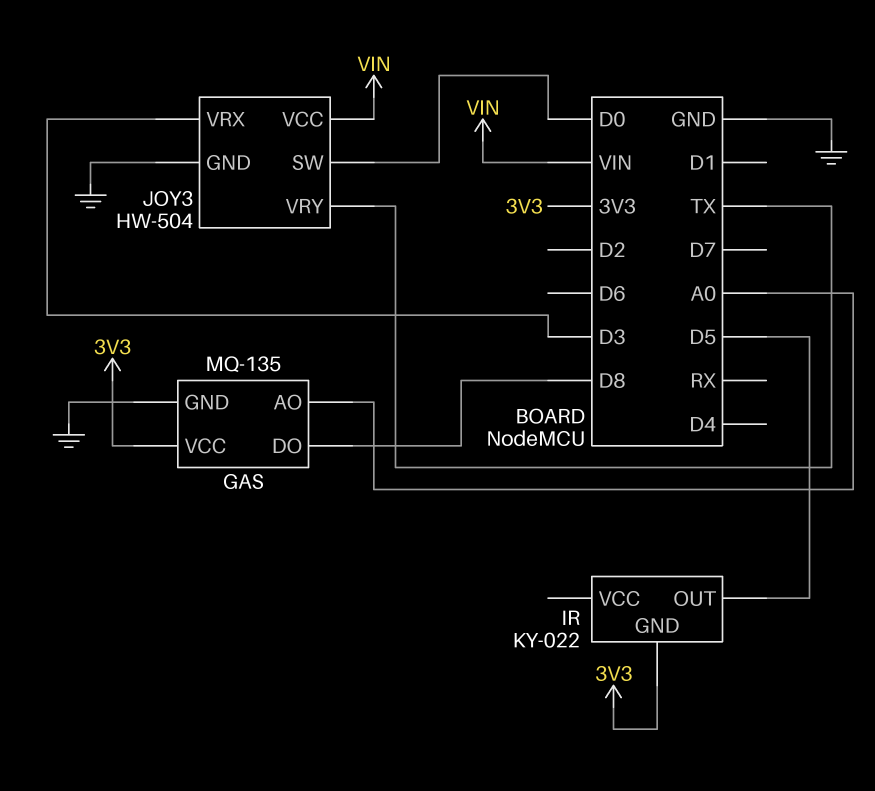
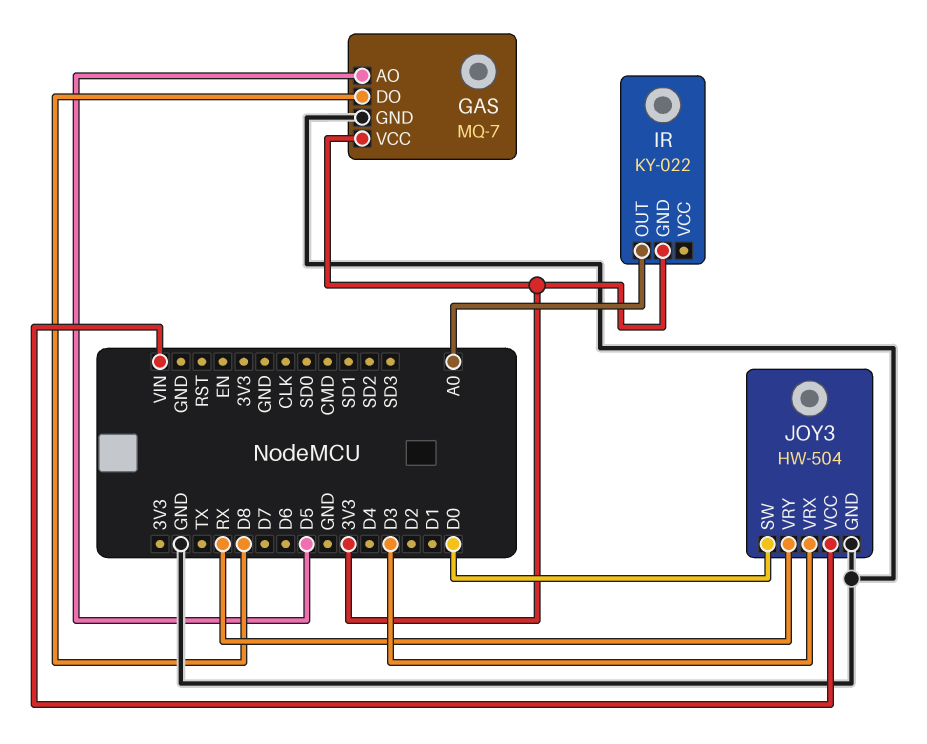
GAS: MQ-135 -> MQ-7
GAS pin AO: A0 -> D5
IR pin OUT: D5 -> A0
JOY3 pin VRY: TX -> RX

